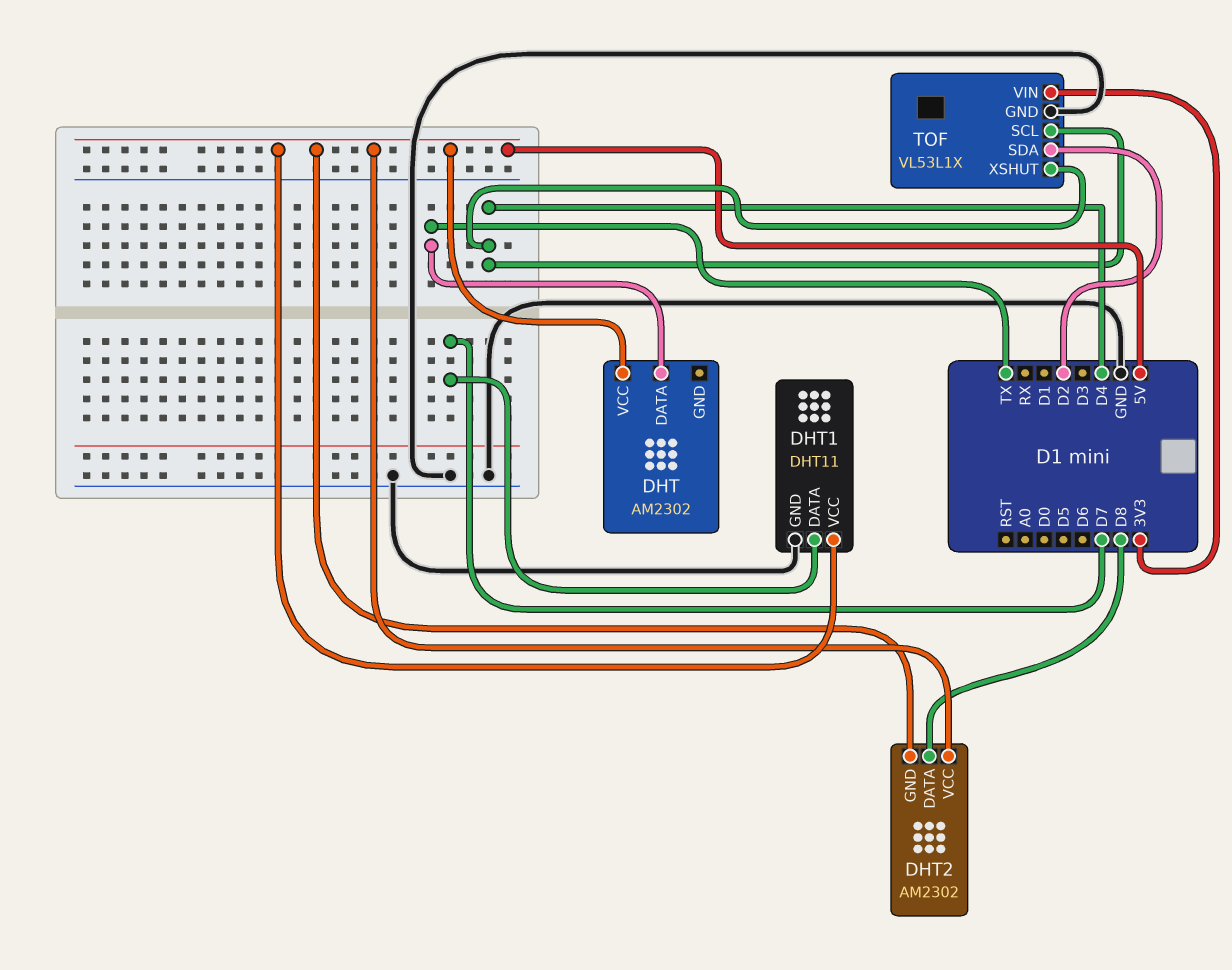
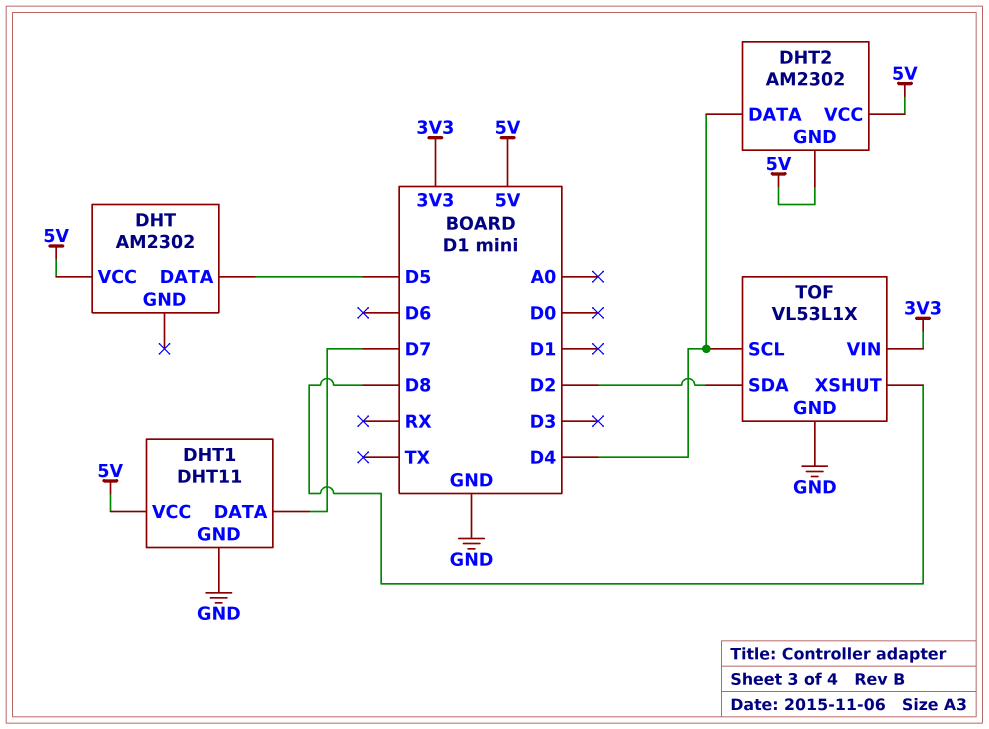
DHT pin DATA: TX -> D5
DHT2 pin DATA: D8 -> D4
TOF pin XSHUT: D4 -> D8

